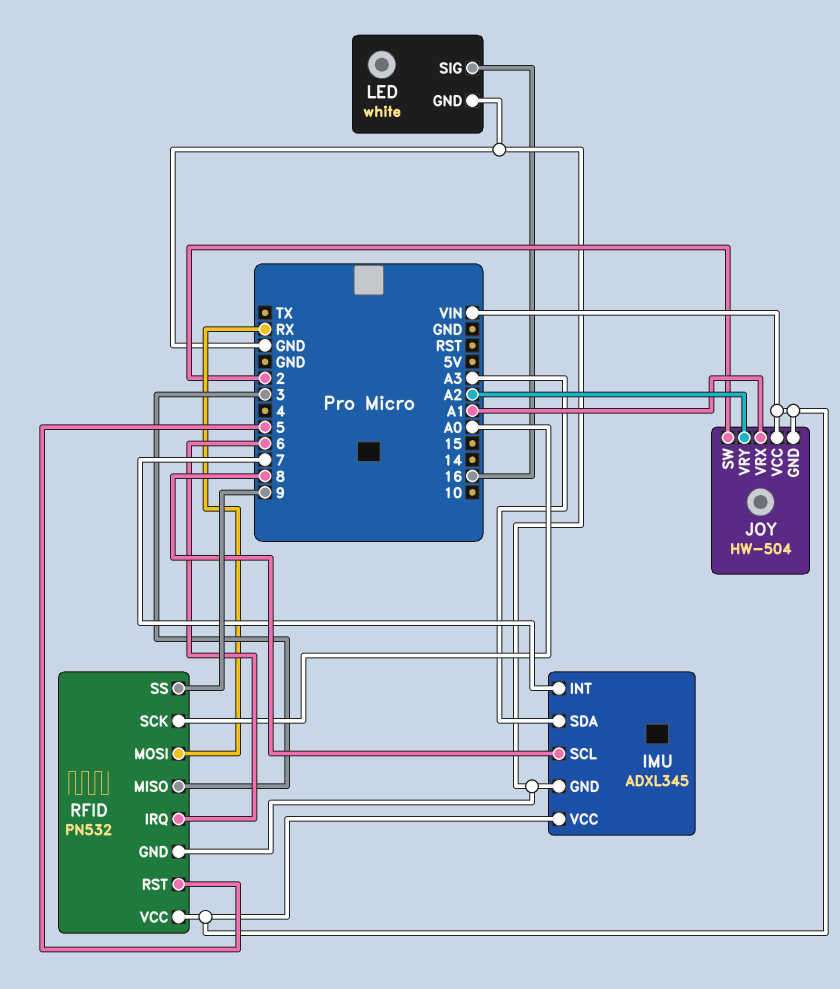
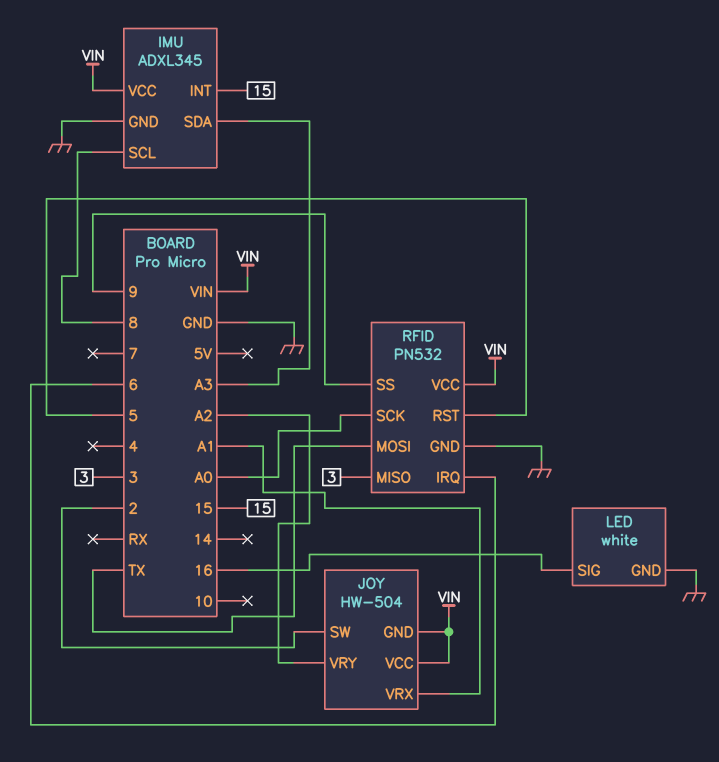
IMU pin INT: 7 -> 15
RFID pin MOSI: RX -> TX

